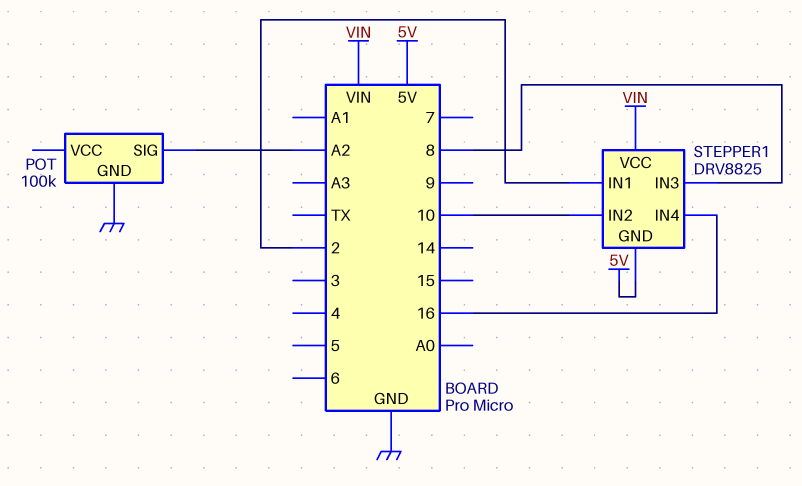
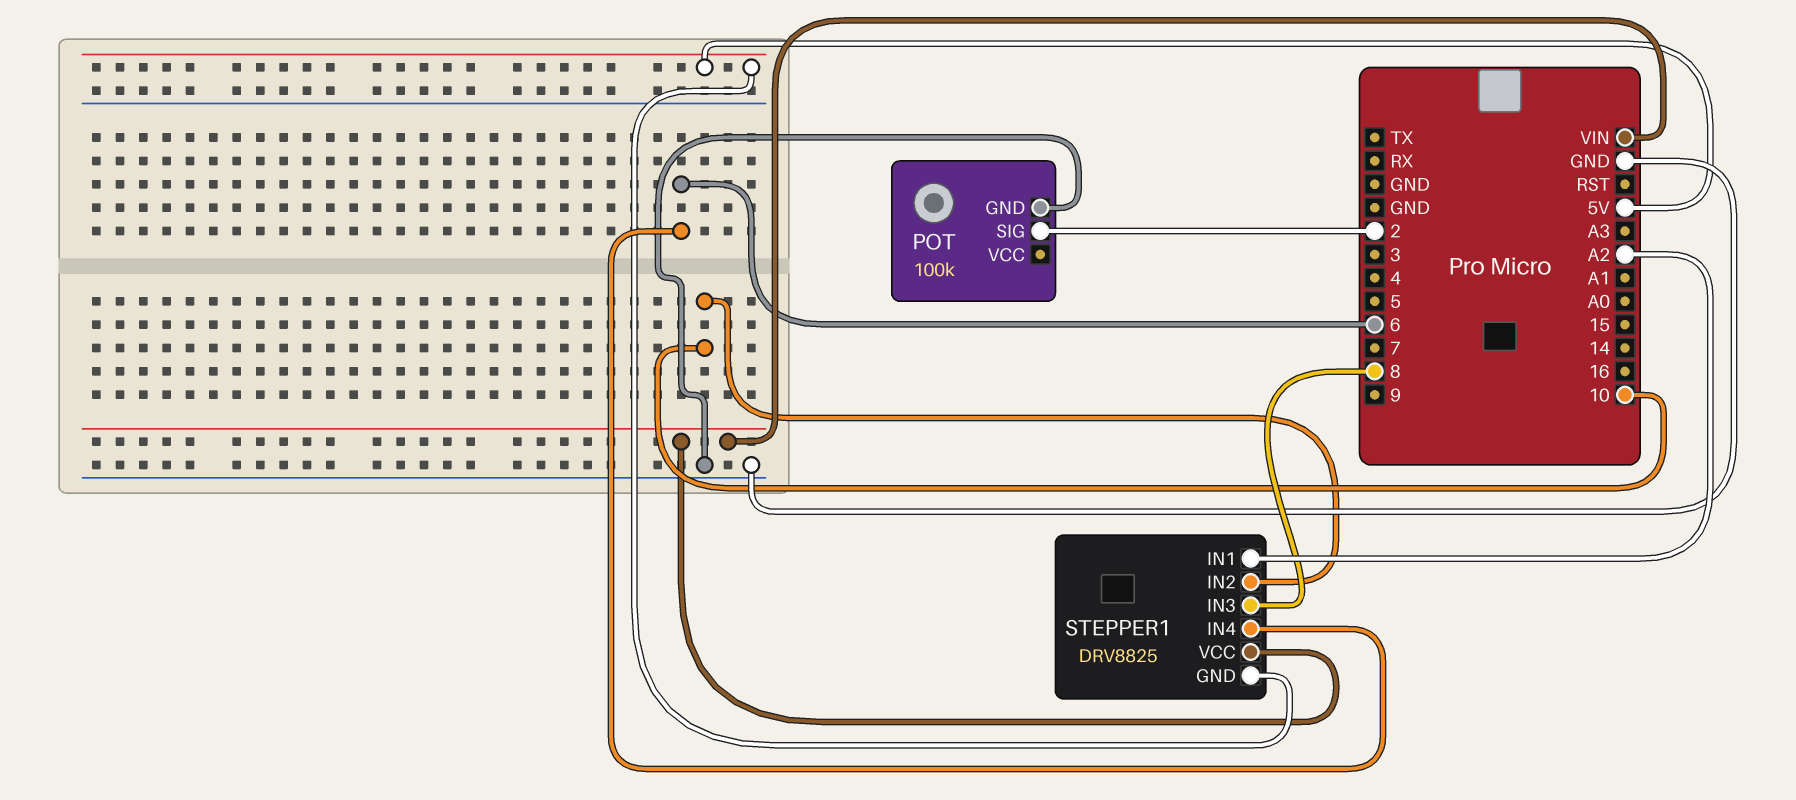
POT pin SIG: A2 -> 2
STEPPER1 pin IN1: 2 -> A2
STEPPER1 pin IN4: 16 -> 6

